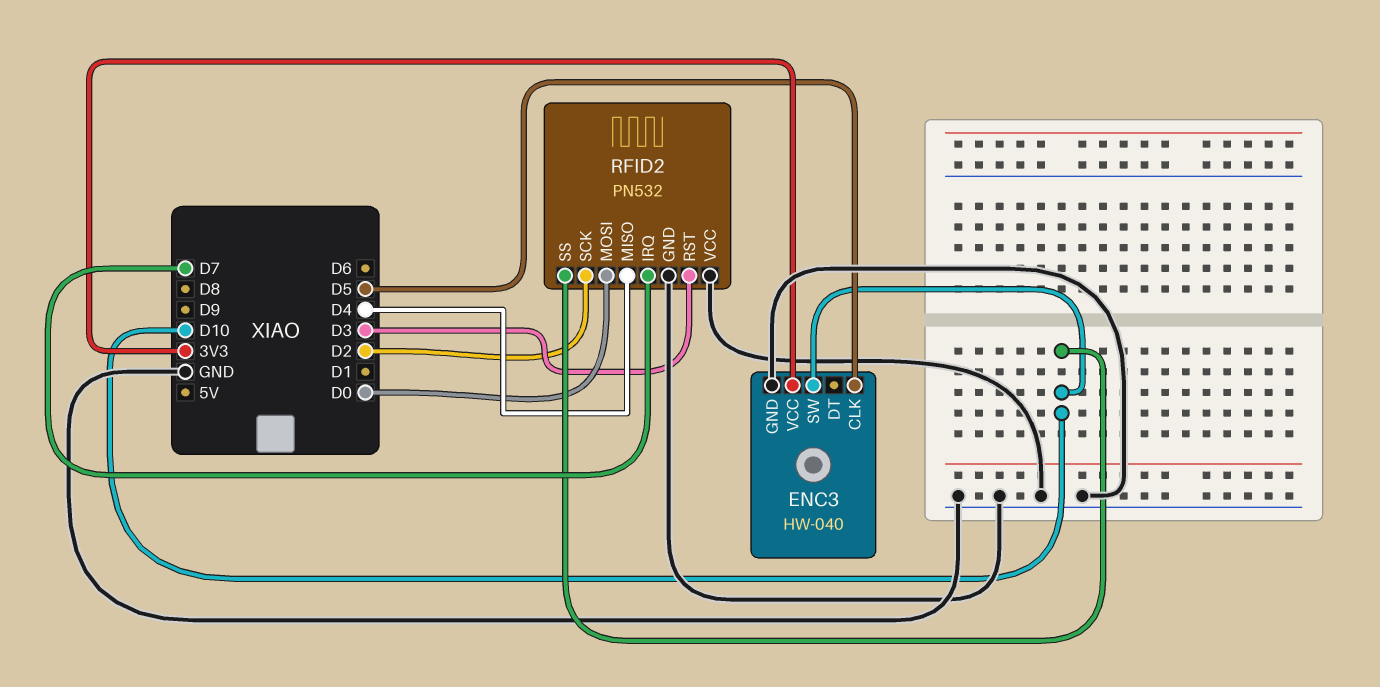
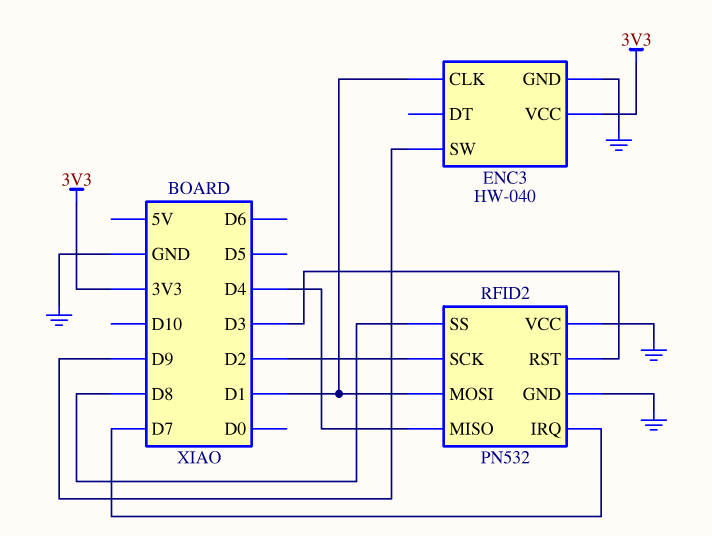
ENC3 pin CLK: D5 -> D1
ENC3 pin SW: D10 -> D9
RFID2 pin MOSI: D0 -> D1
RFID2 pin SS: D10 -> D8

